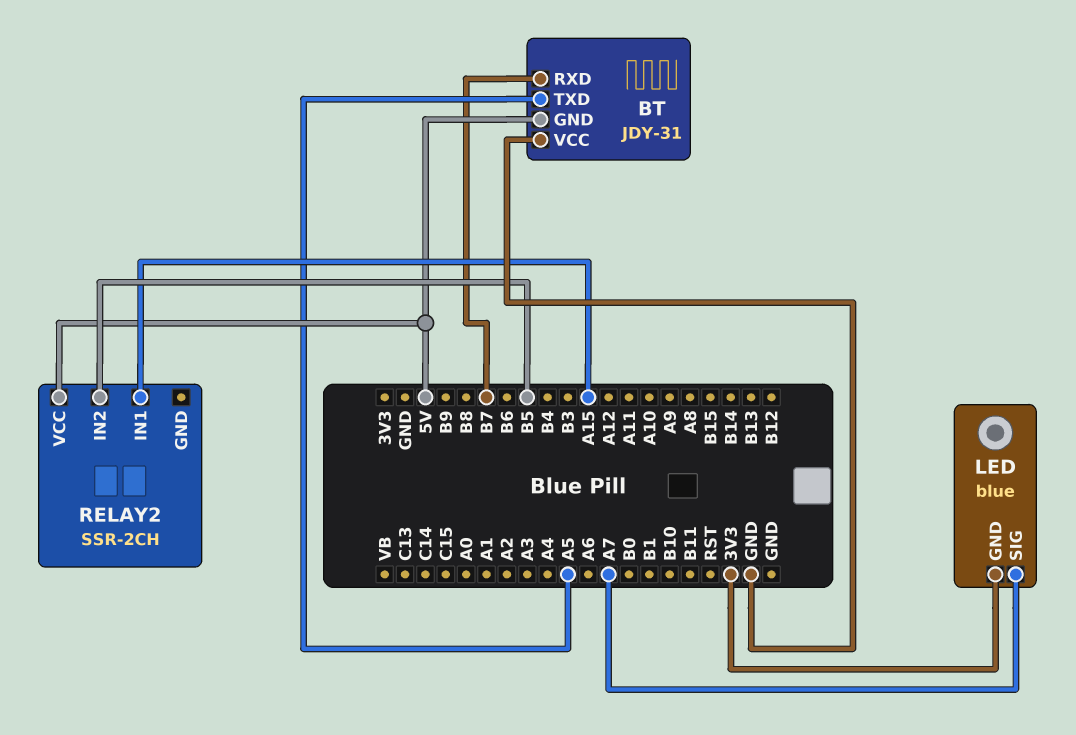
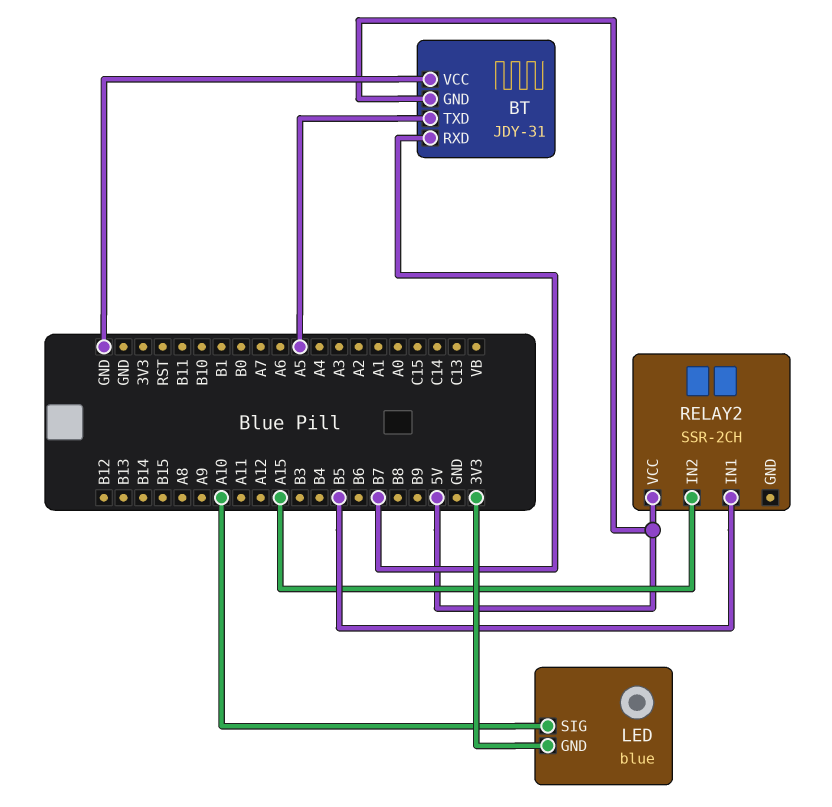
LED pin SIG: A7 -> A10
RELAY2 pin IN1: A15 -> B5
RELAY2 pin IN2: B5 -> A15

